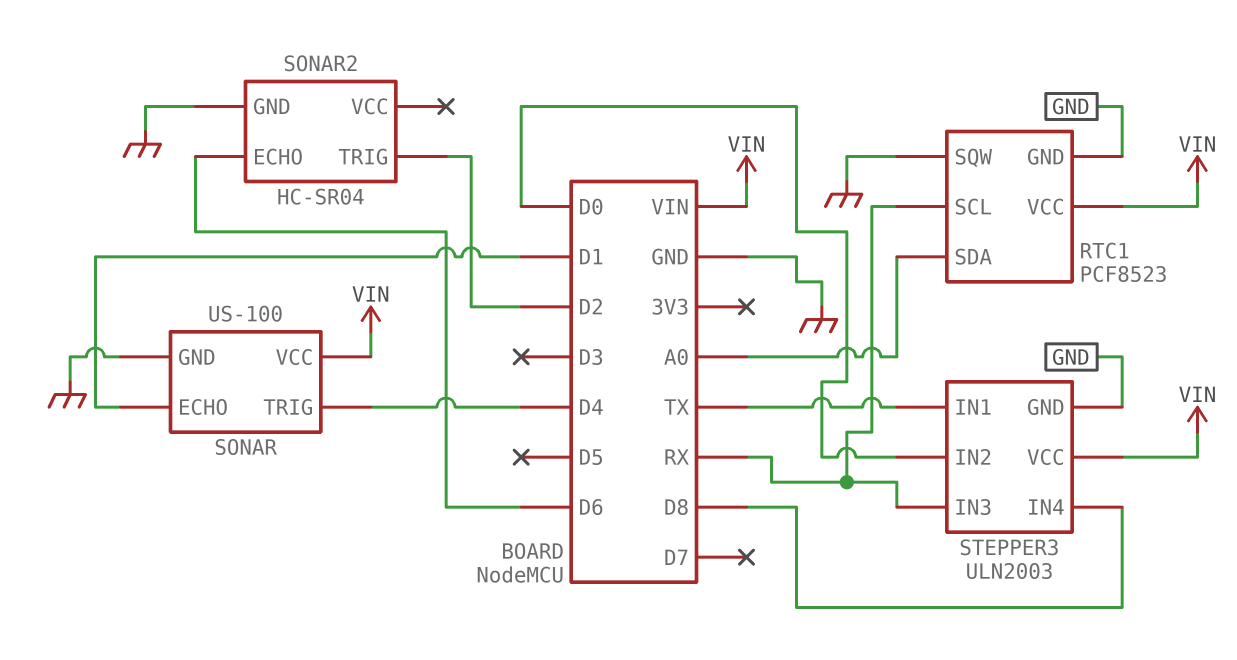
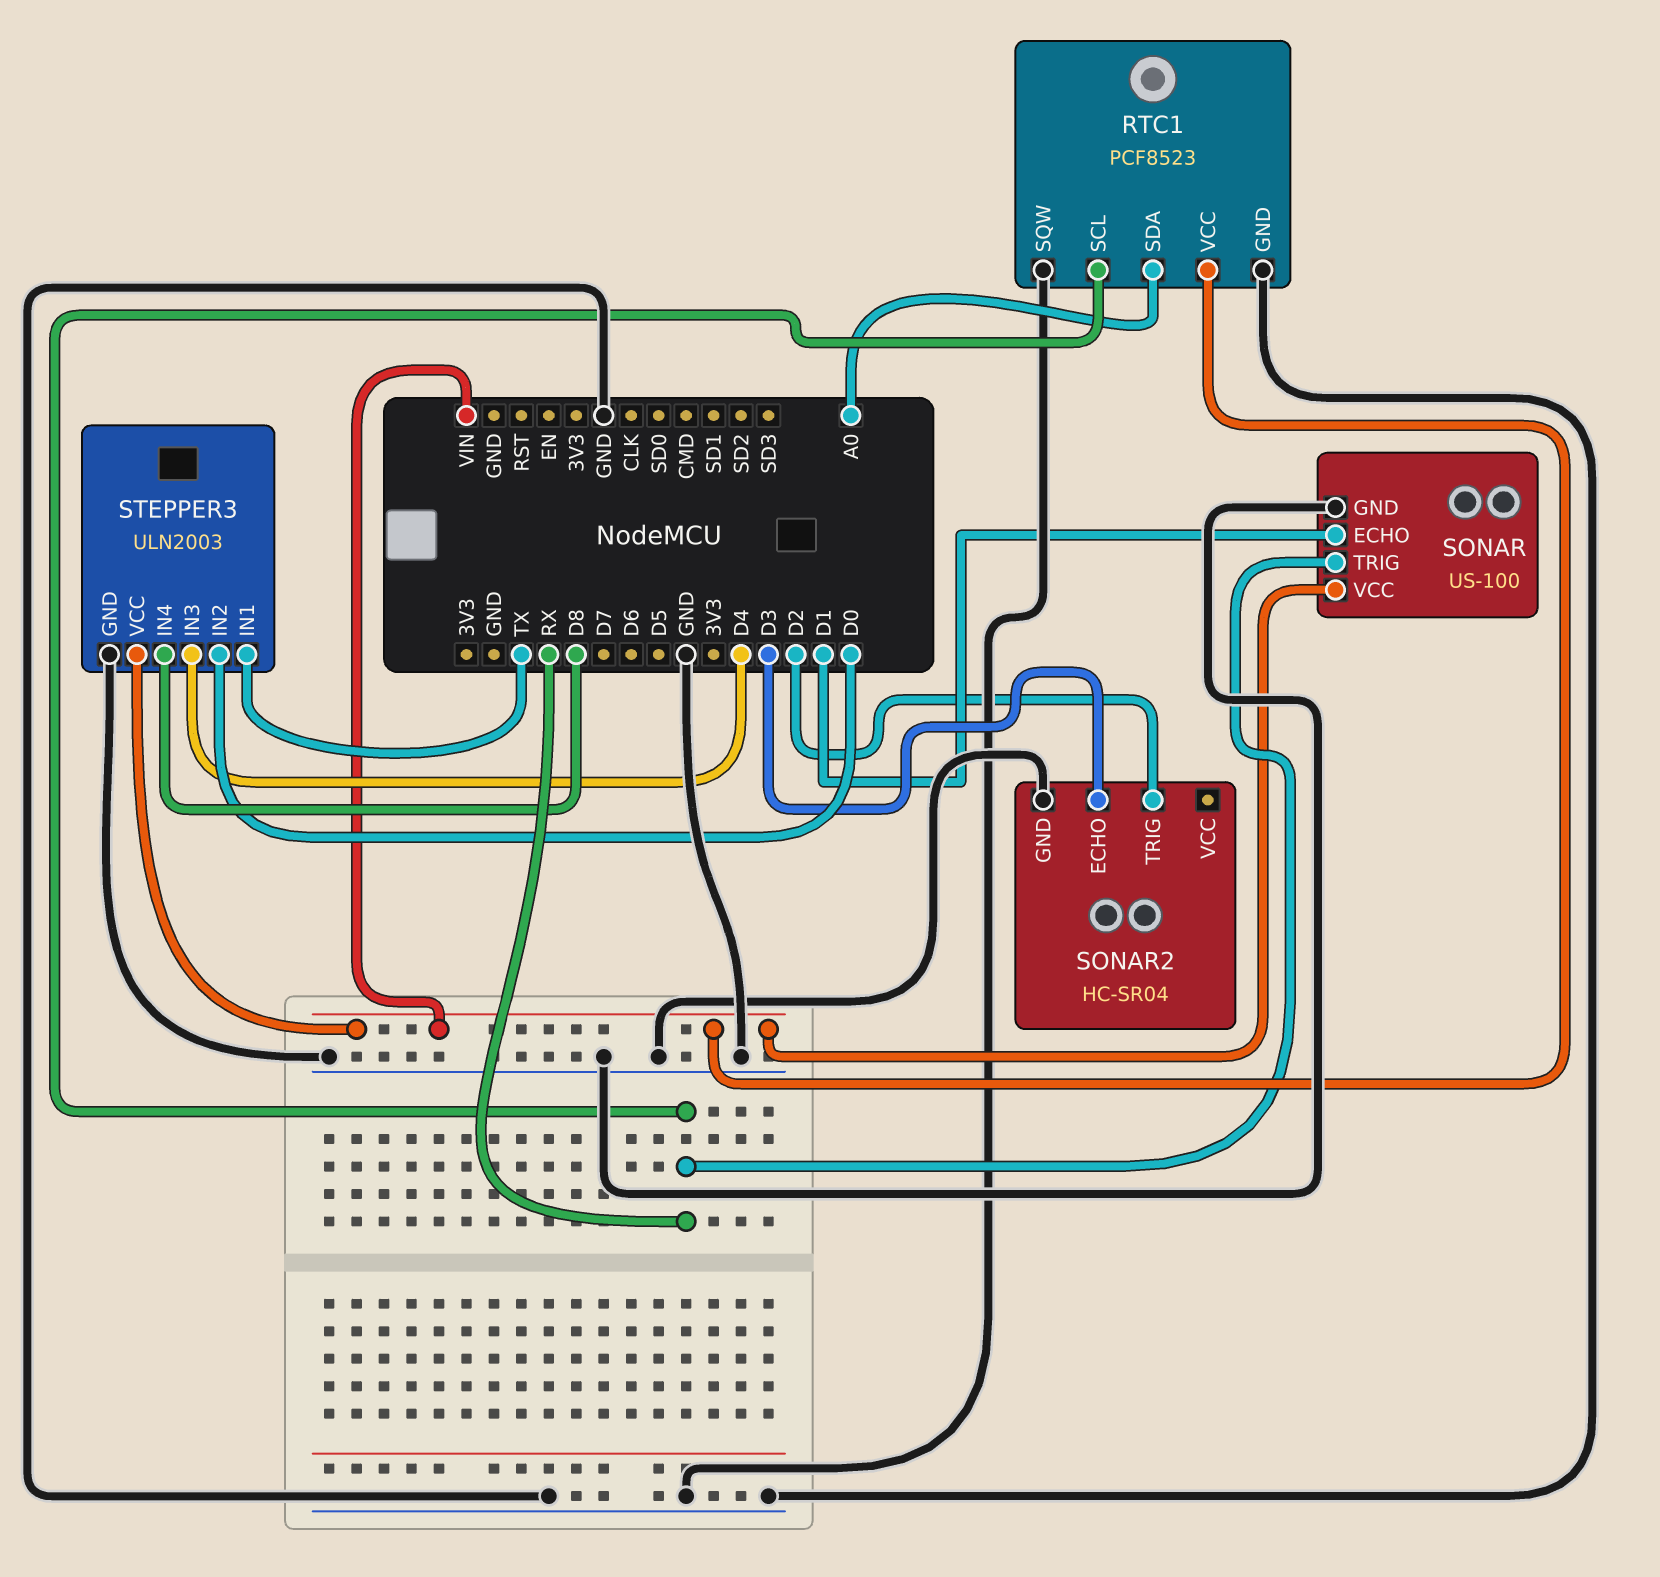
SONAR pin TRIG: D4 -> RX
SONAR2 pin ECHO: D6 -> D3
STEPPER3 pin IN3: RX -> D4

